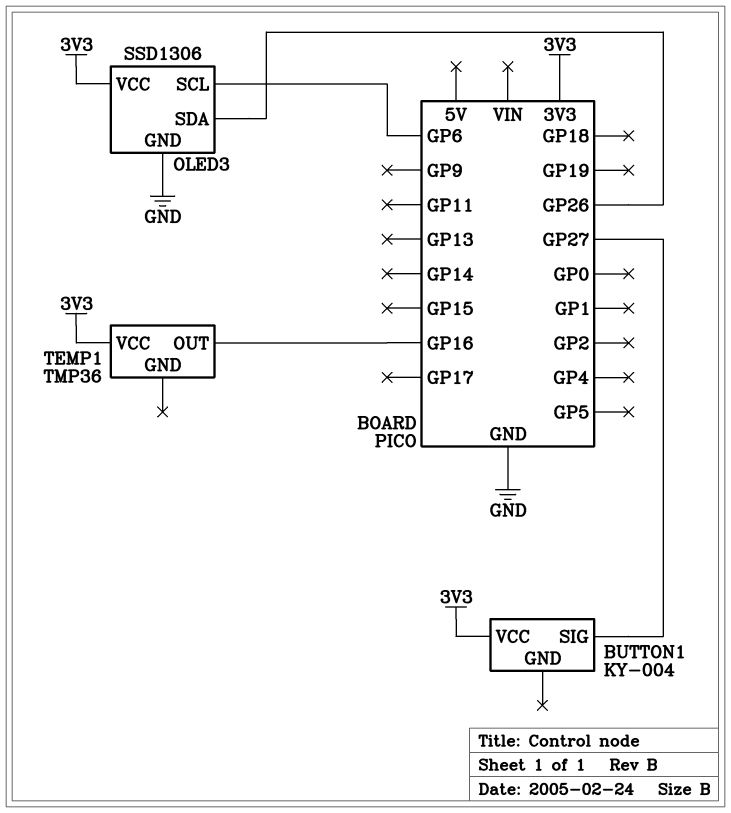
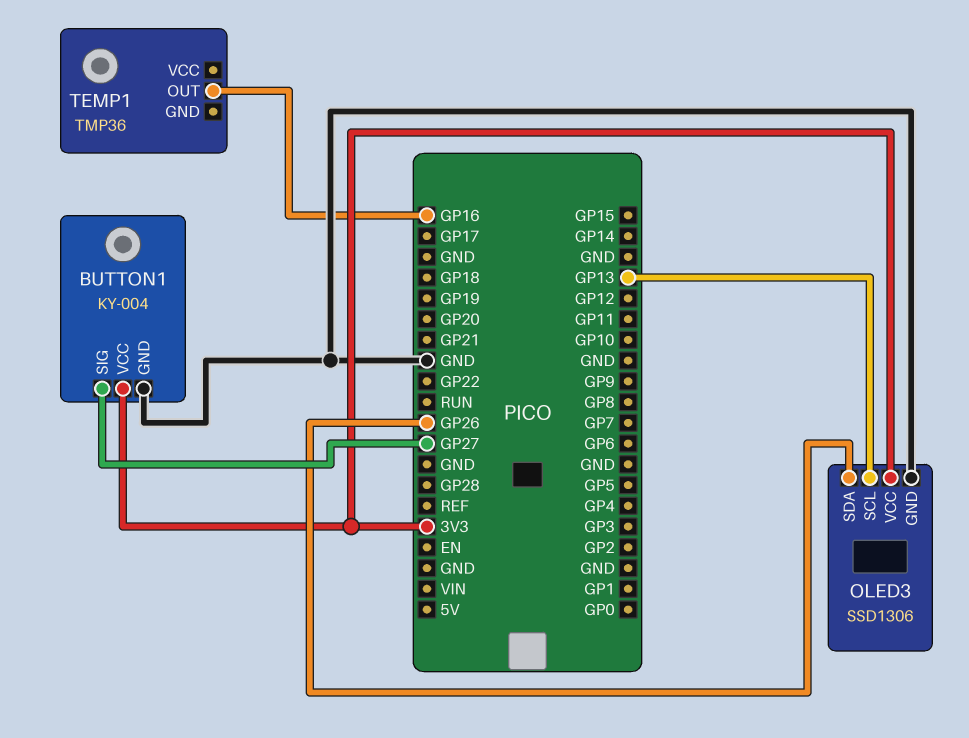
BUTTON1 pin GND: none -> GND
OLED3 pin SCL: GP6 -> GP13
TEMP1 pin VCC: 3V3 -> none

